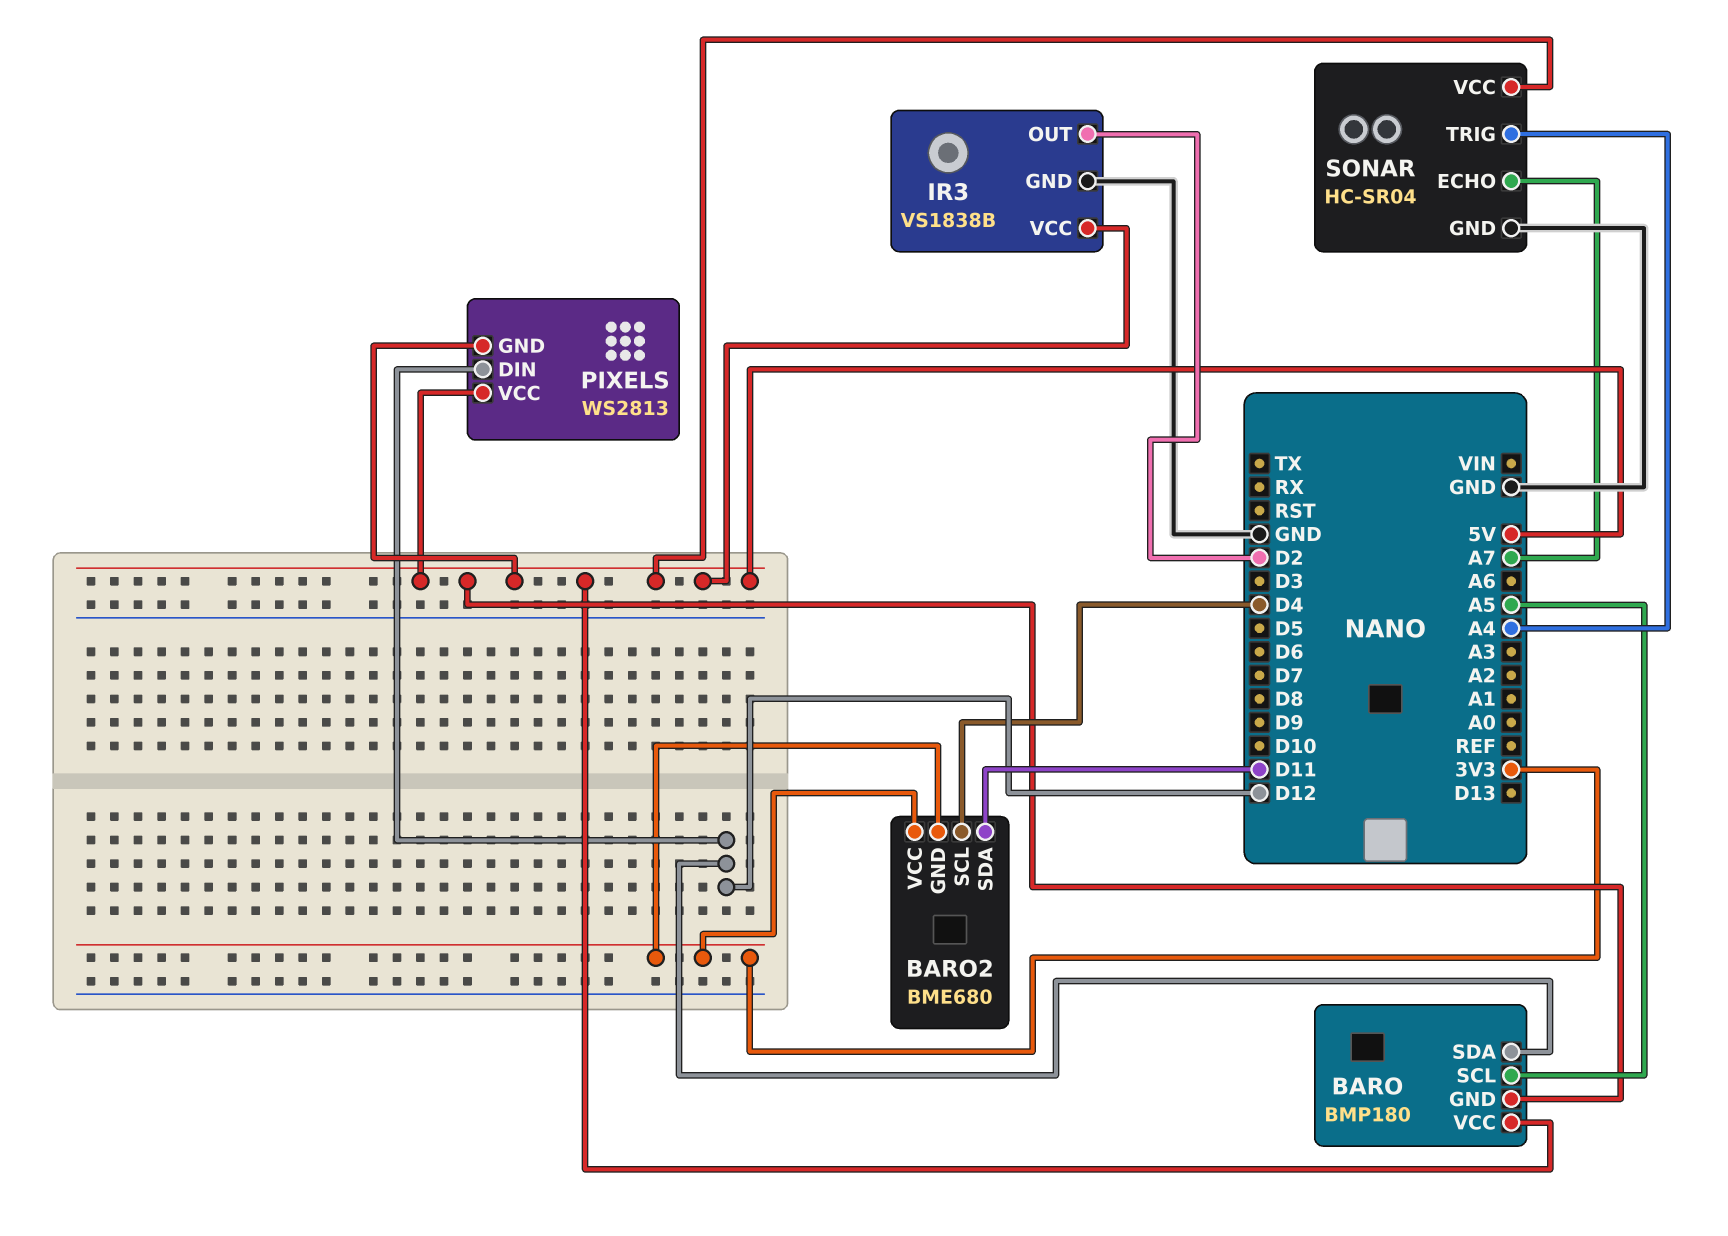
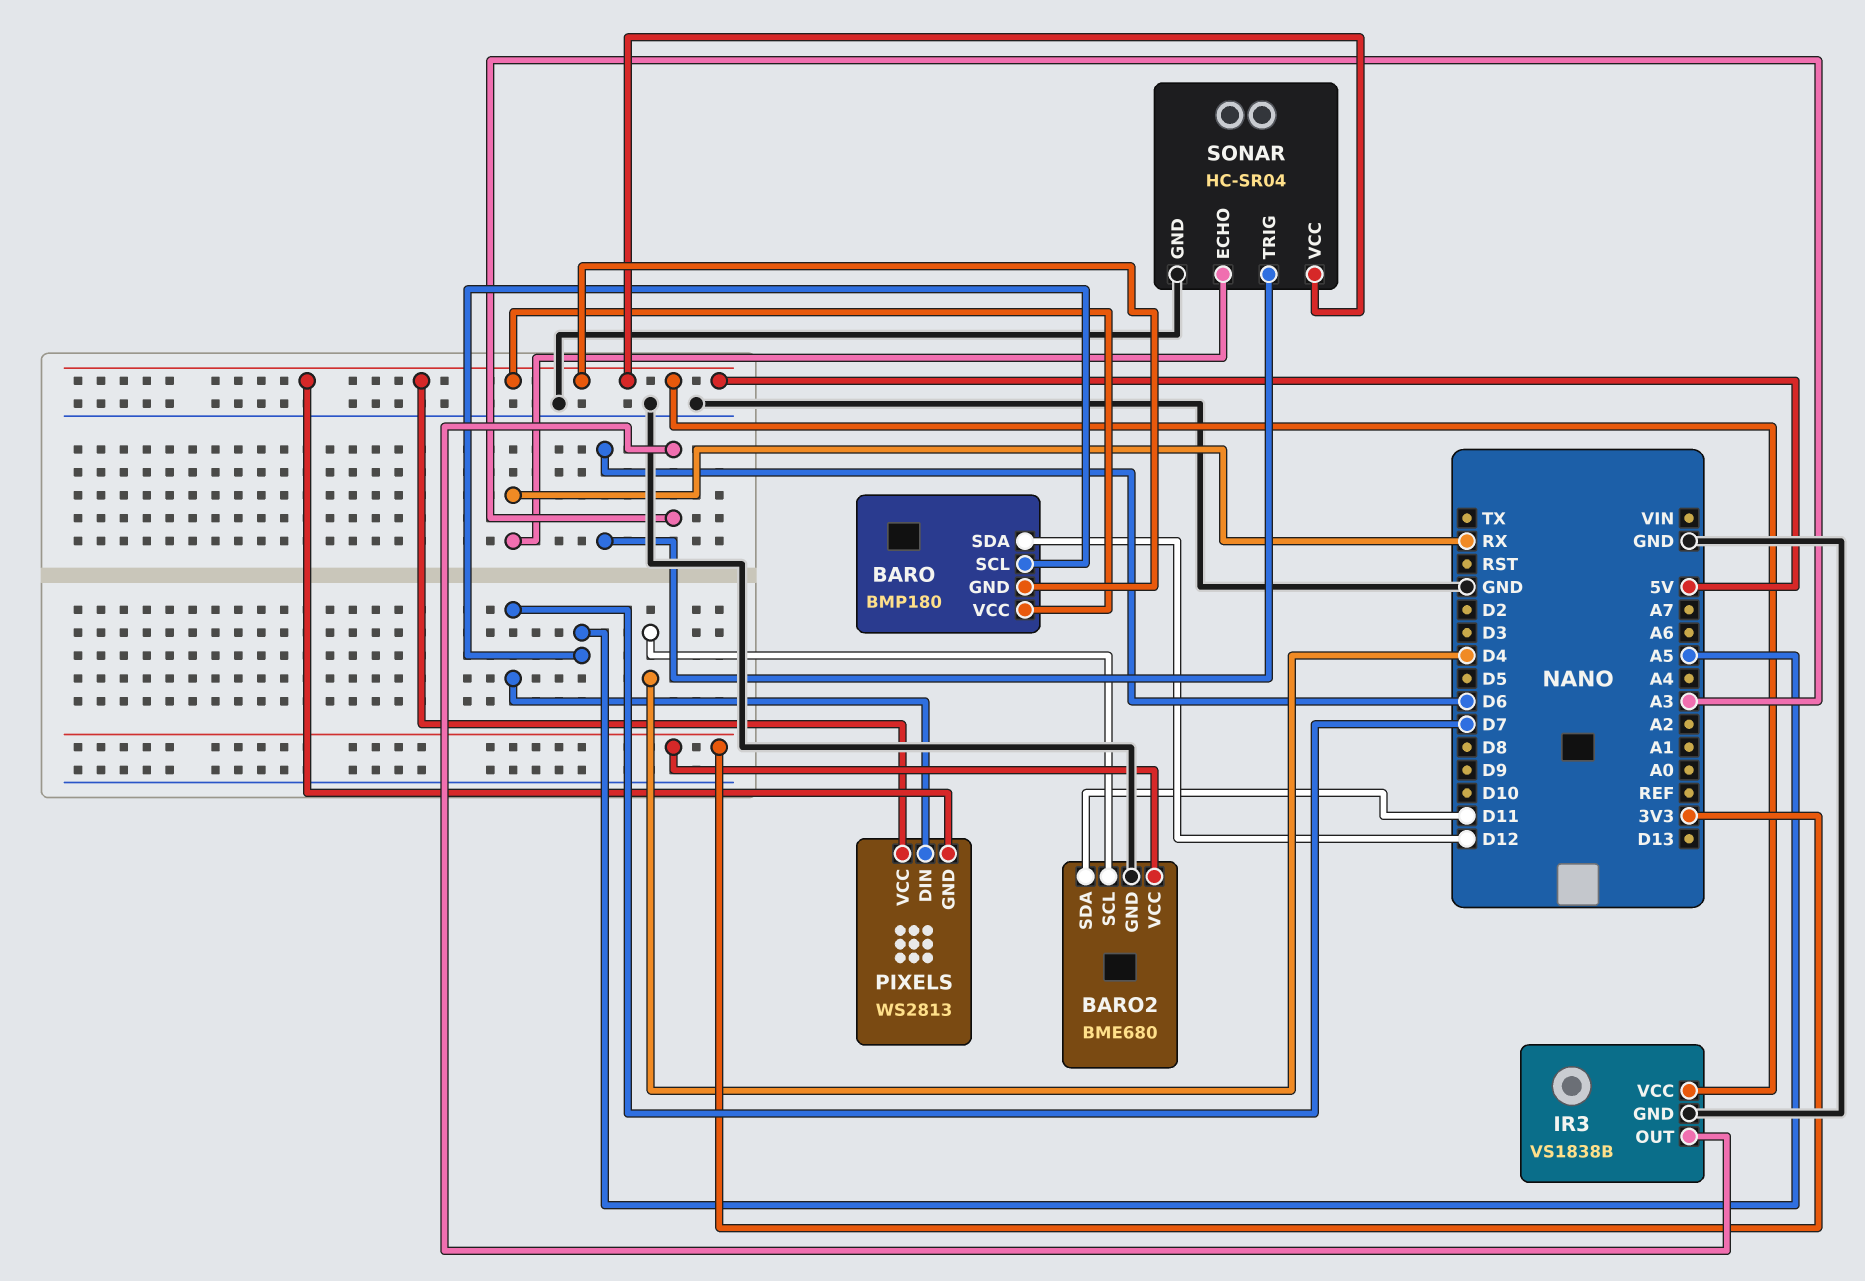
BARO2 pin GND: 3V3 -> GND
IR3 pin OUT: D2 -> A3
PIXELS pin DIN: D12 -> D7
SONAR pin ECHO: A7 -> RX
SONAR pin TRIG: A4 -> D6

